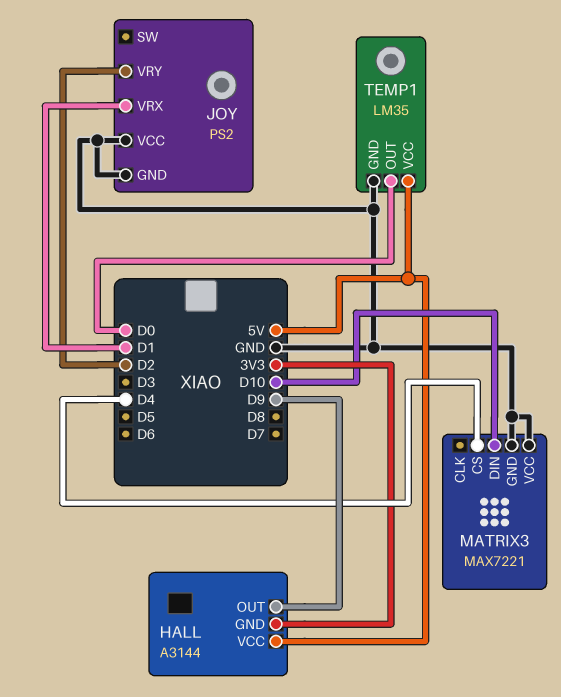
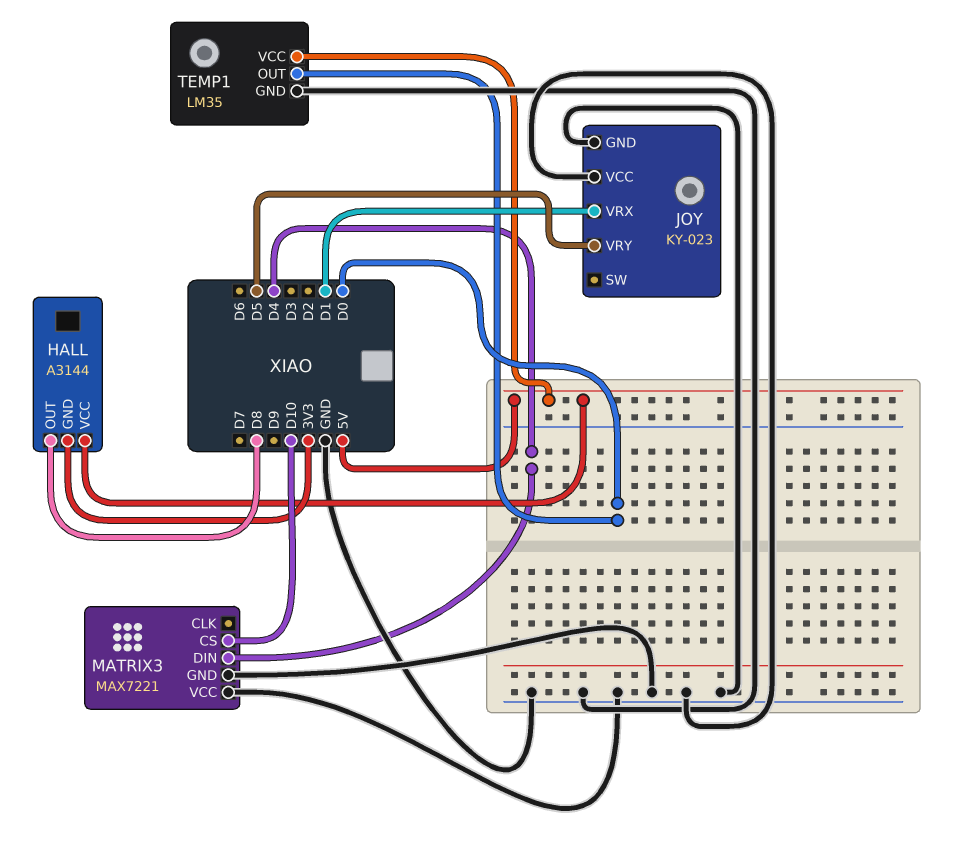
HALL pin OUT: D9 -> D8
JOY: PS2 -> KY-023
JOY pin VRY: D2 -> D5
MATRIX3 pin CS: D4 -> D10
MATRIX3 pin DIN: D10 -> D4

